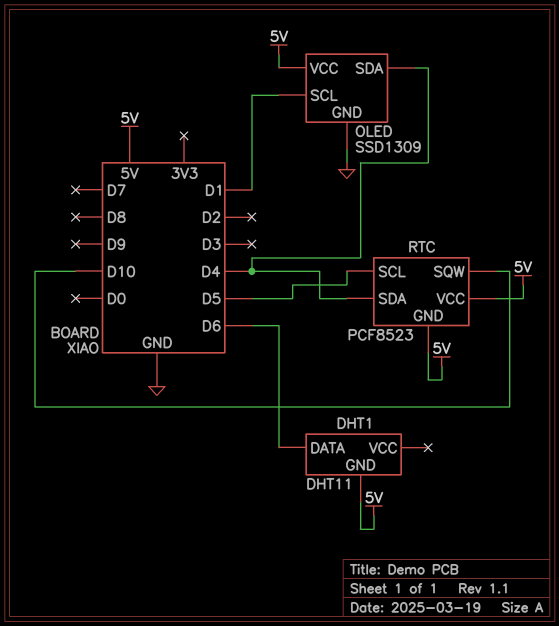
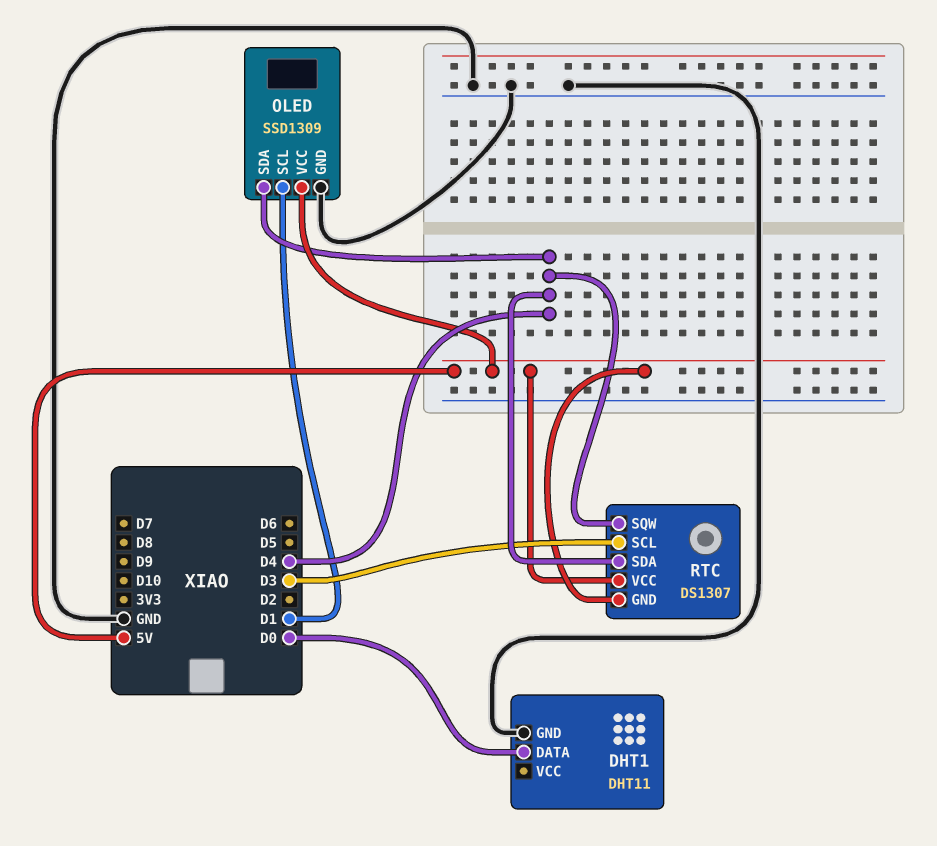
DHT1 pin DATA: D6 -> D0
DHT1 pin GND: 5V -> GND
RTC: PCF8523 -> DS1307
RTC pin SCL: D5 -> D3
RTC pin SQW: D10 -> D4

